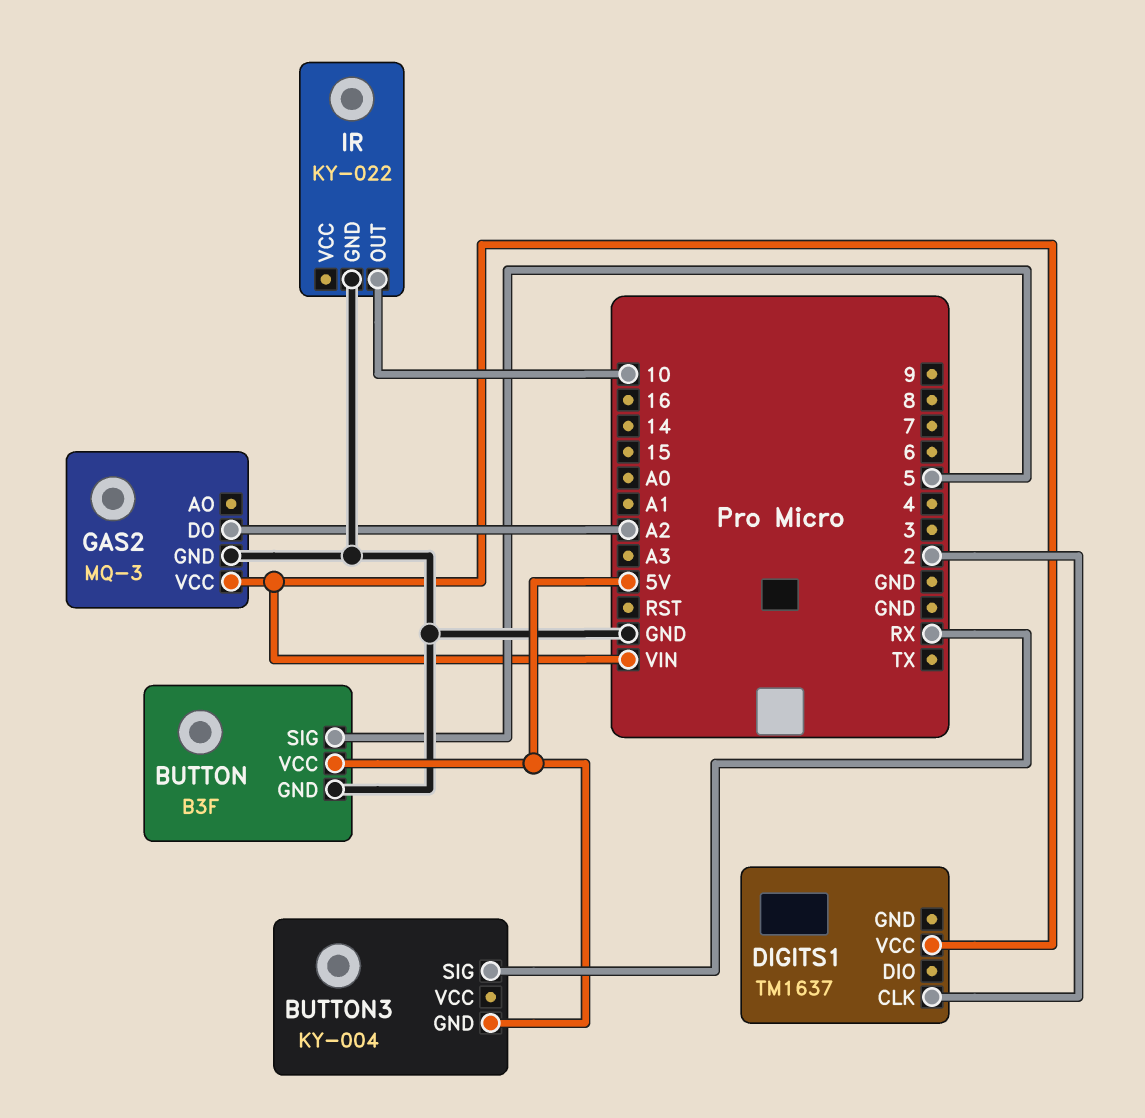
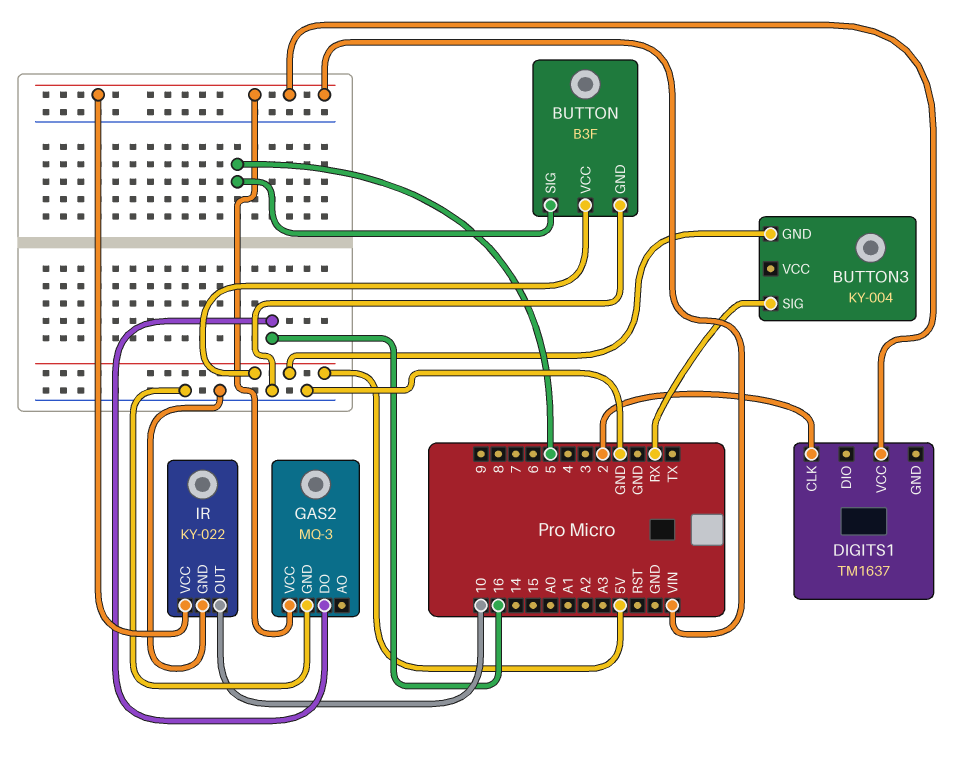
GAS2 pin DO: A2 -> 16
IR pin VCC: none -> VIN

